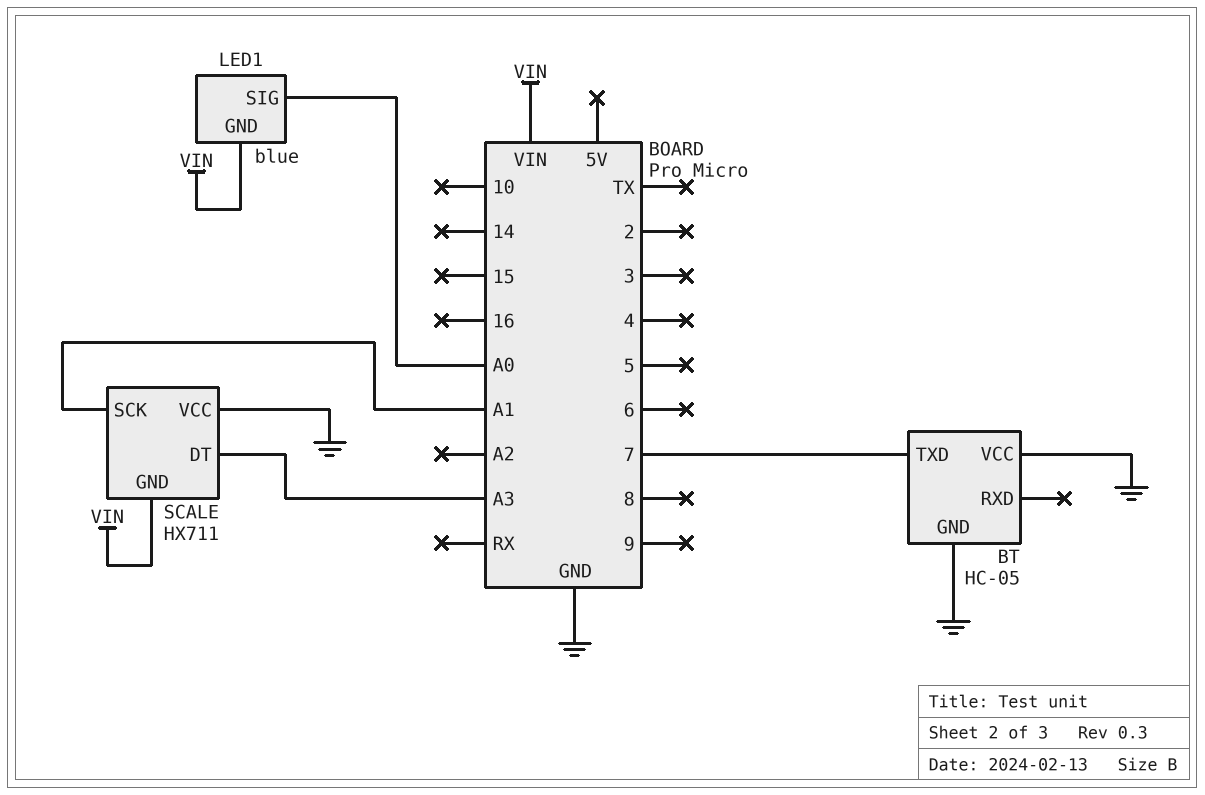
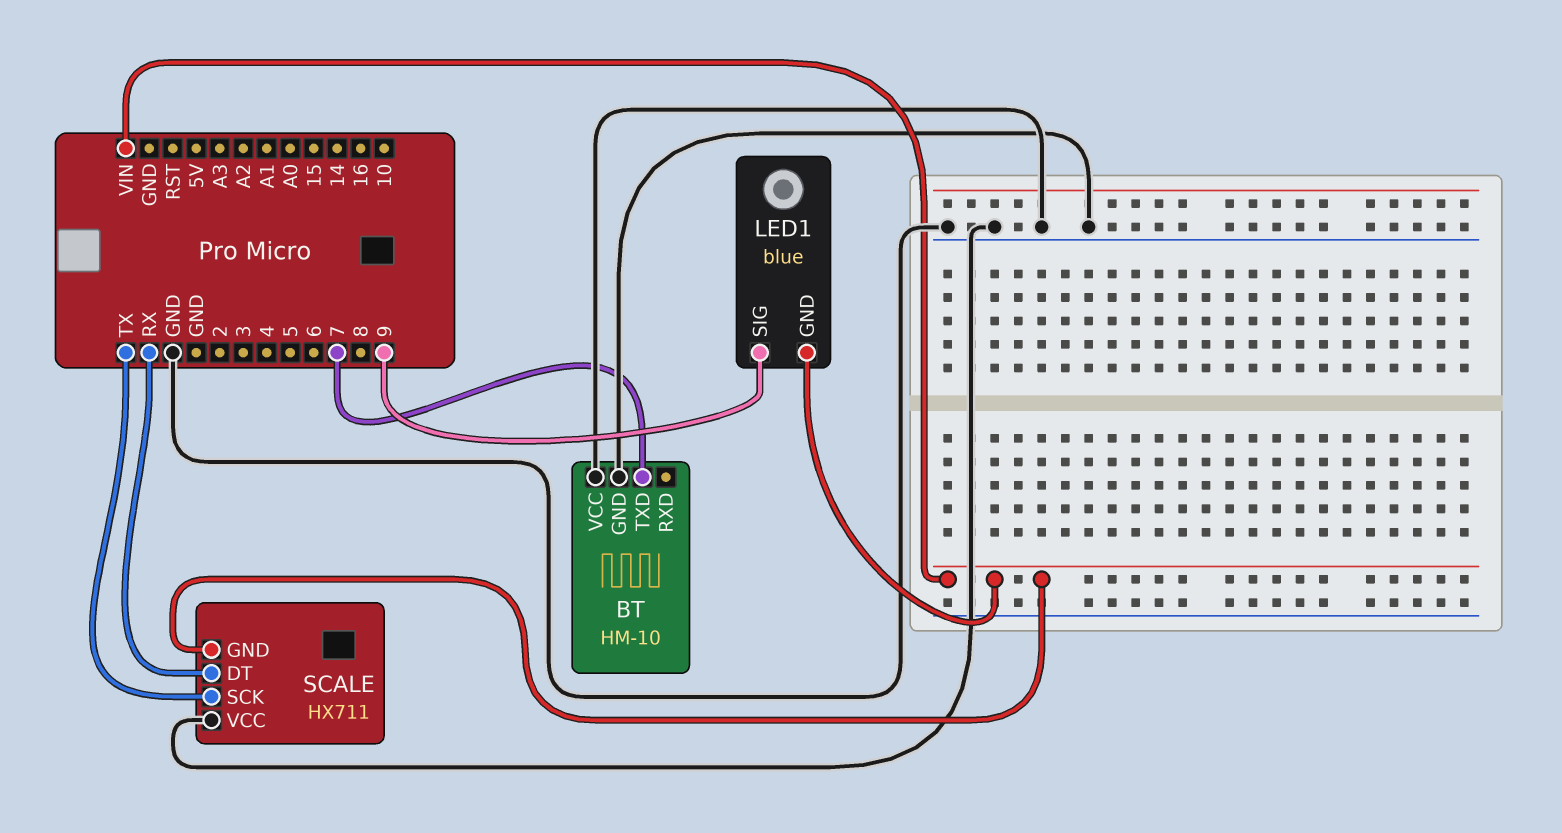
BT: HC-05 -> HM-10
LED1 pin SIG: A0 -> 9
SCALE pin DT: A3 -> RX
SCALE pin SCK: A1 -> TX

